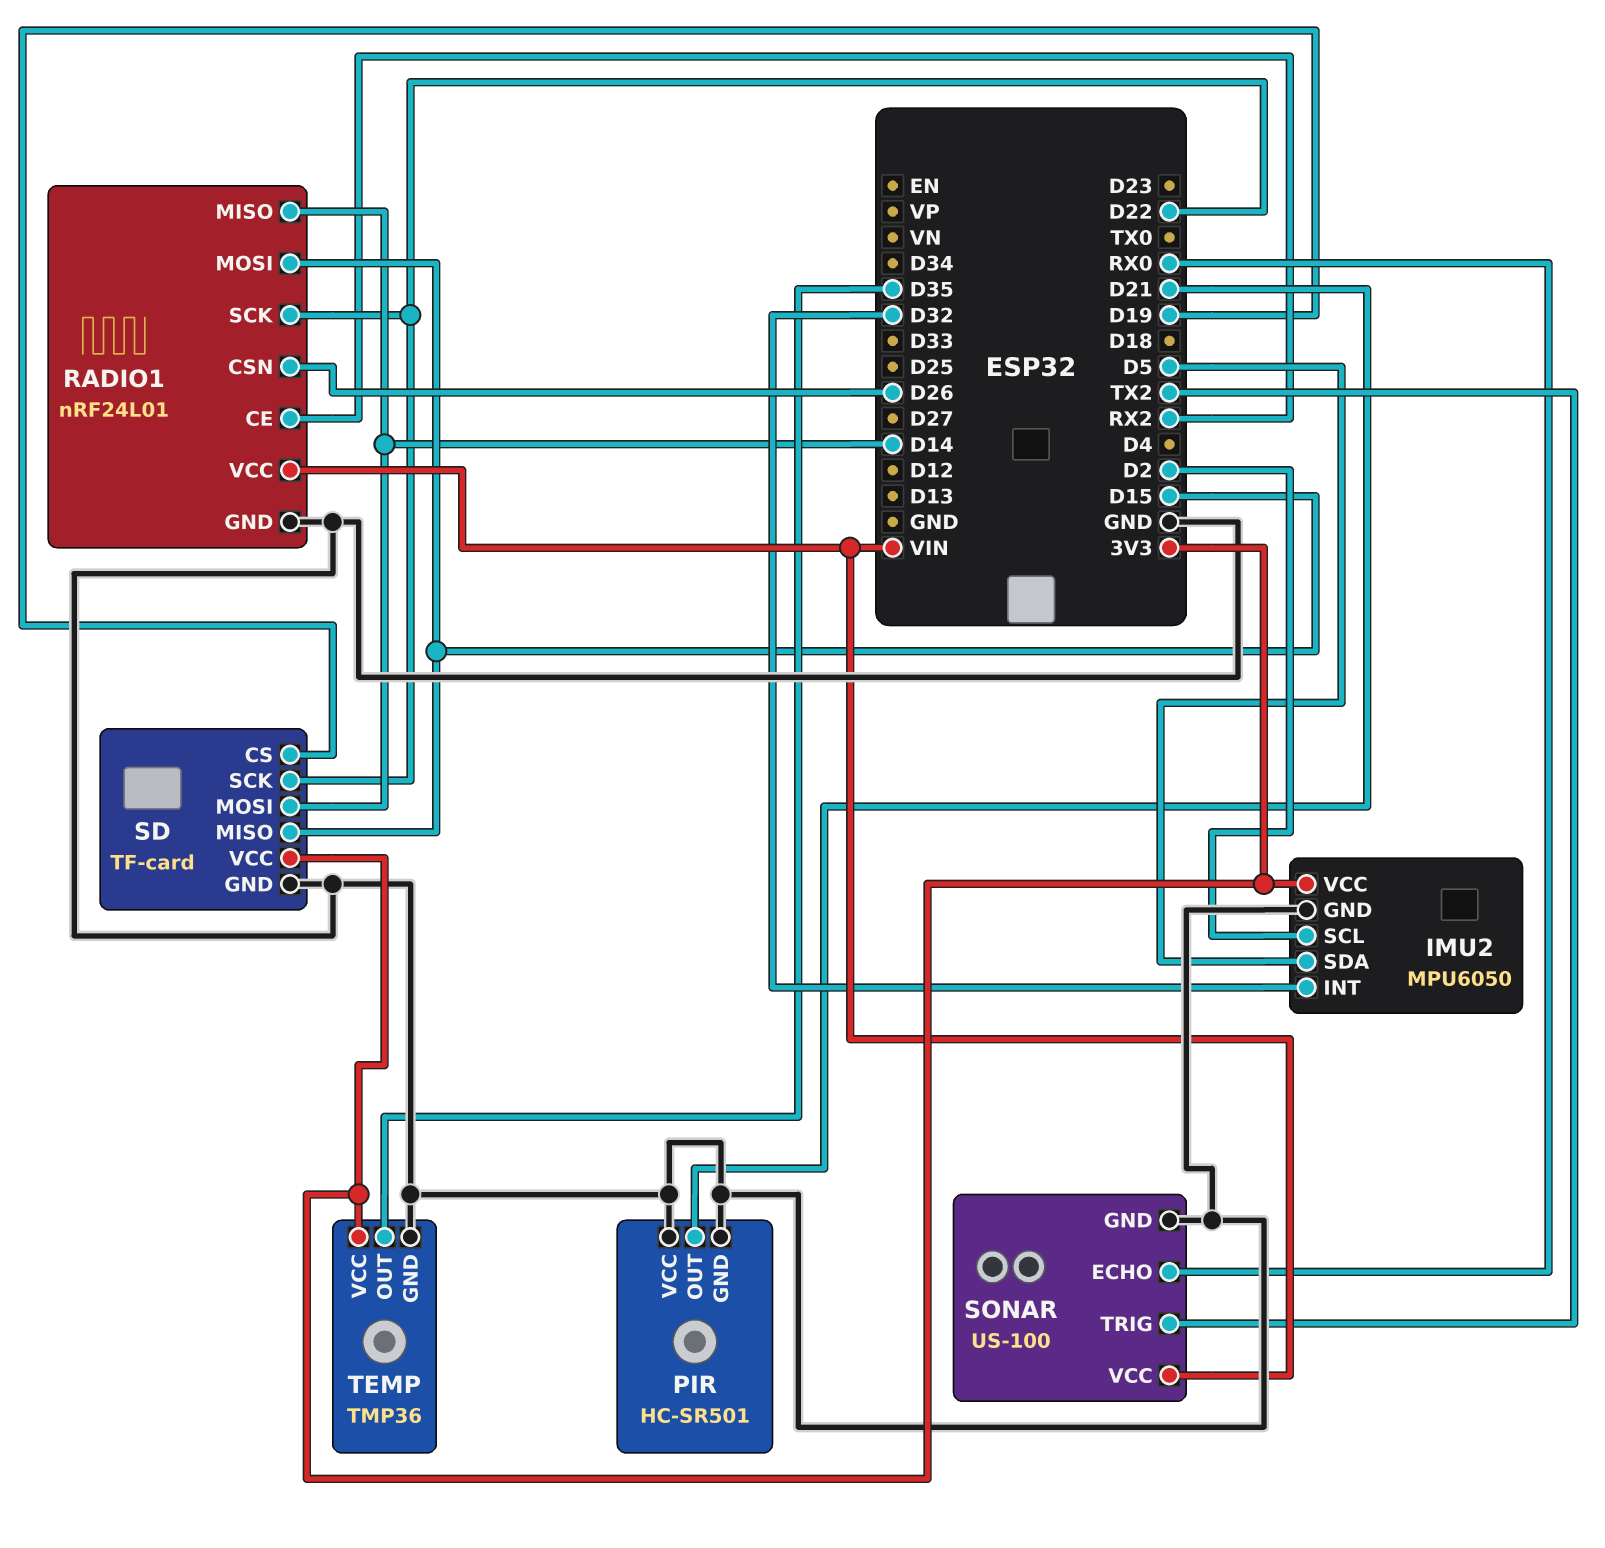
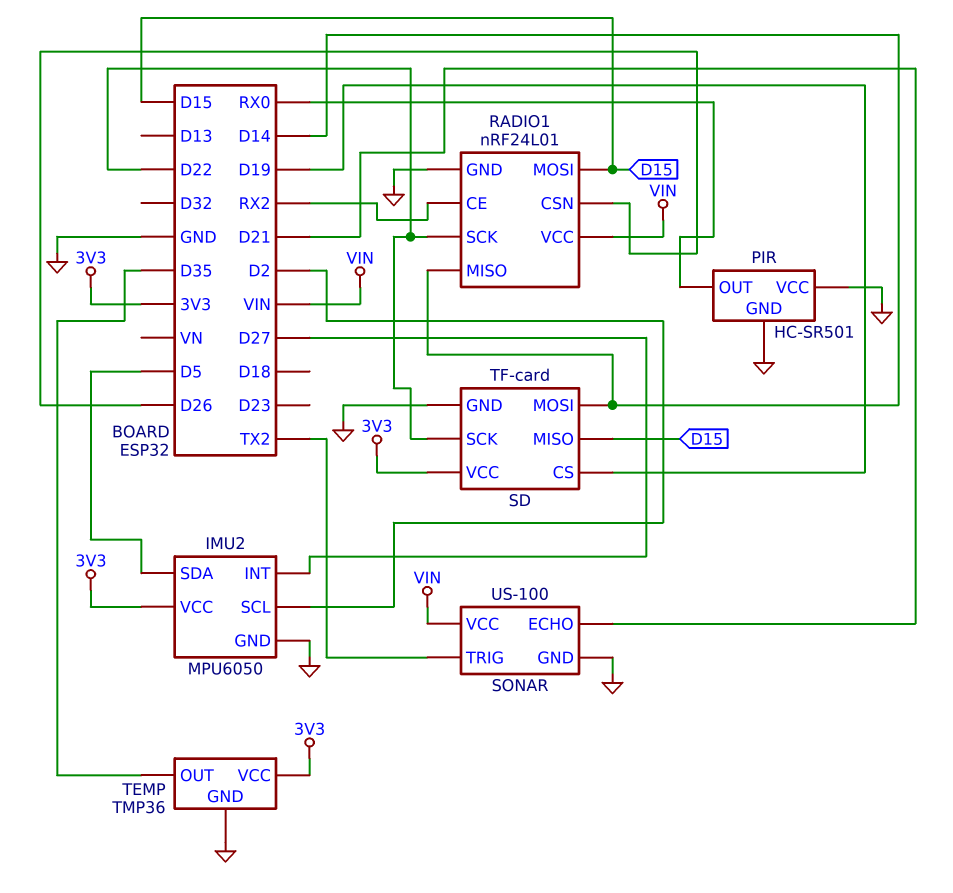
IMU2 pin INT: D32 -> D27
PIR pin OUT: D21 -> RX0
SONAR pin ECHO: RX0 -> D21

